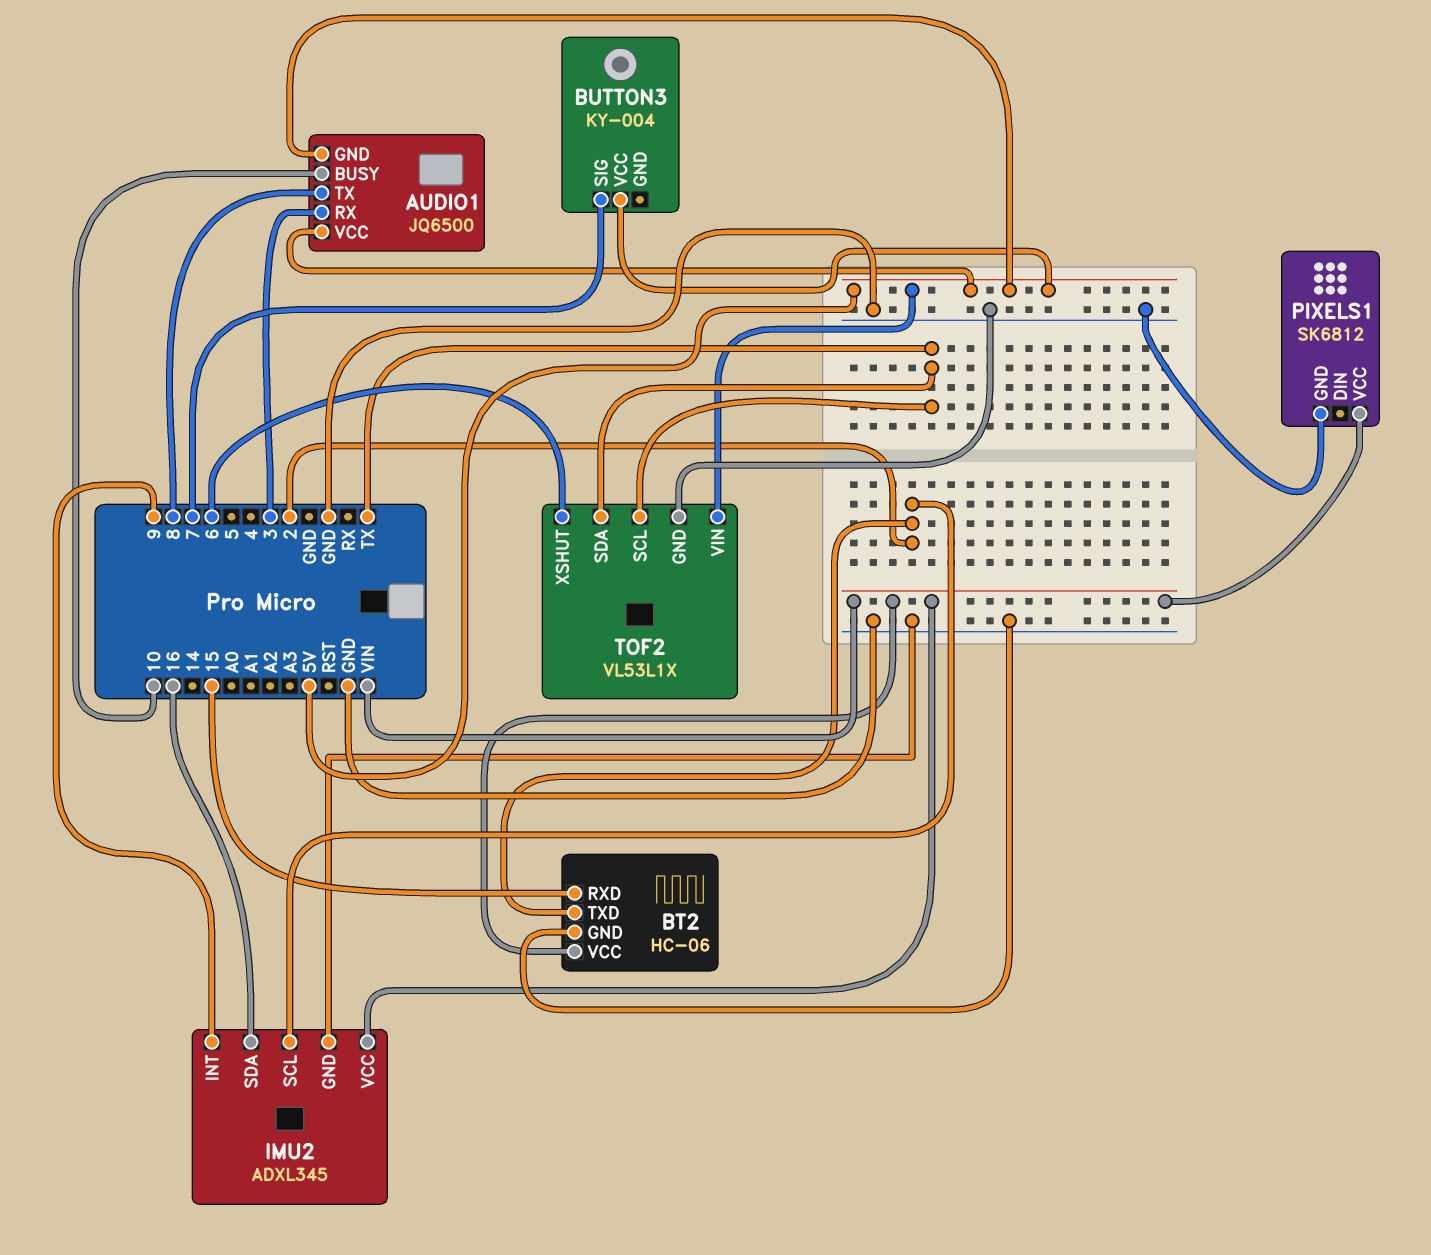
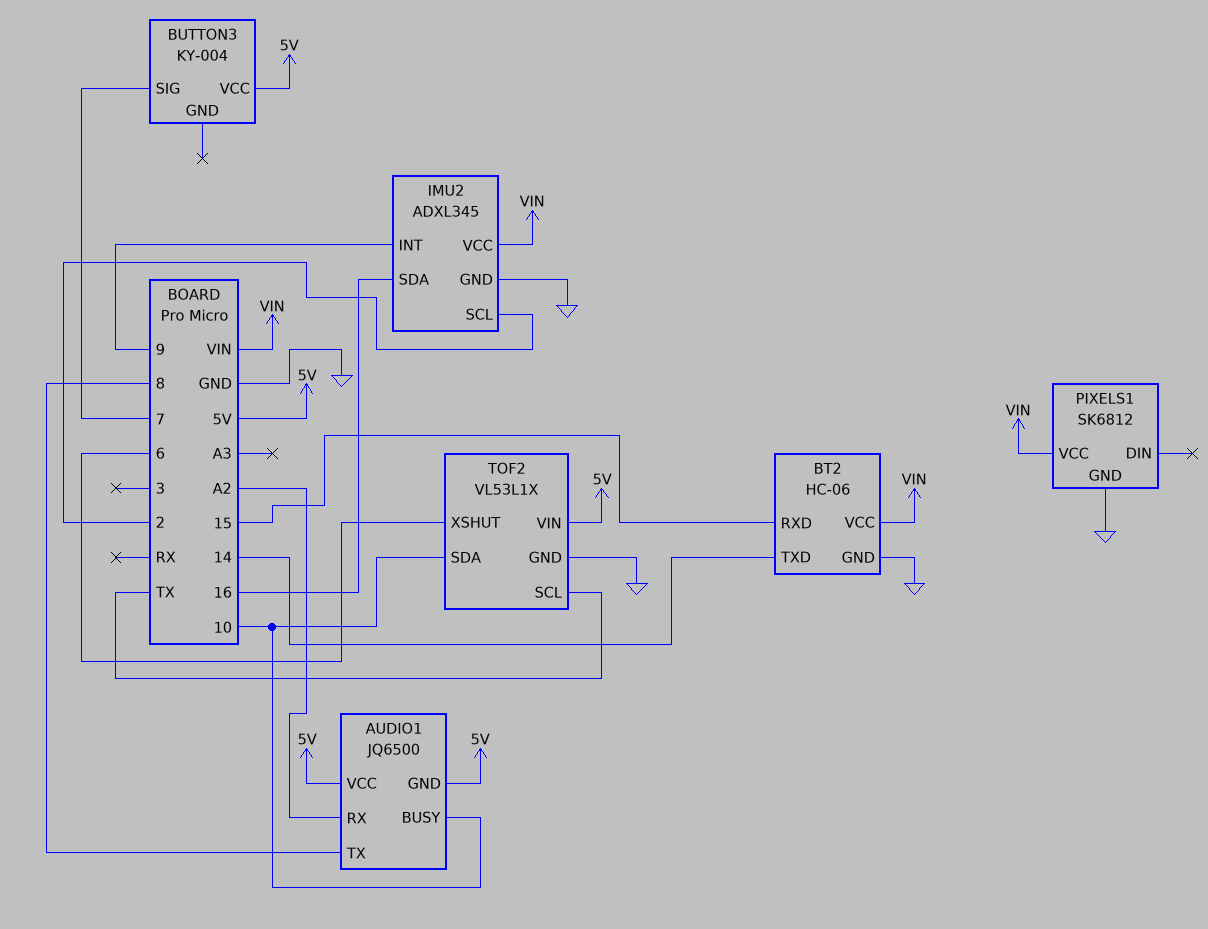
AUDIO1 pin RX: 3 -> A2
BT2 pin TXD: 2 -> 14
TOF2 pin SDA: TX -> 10

